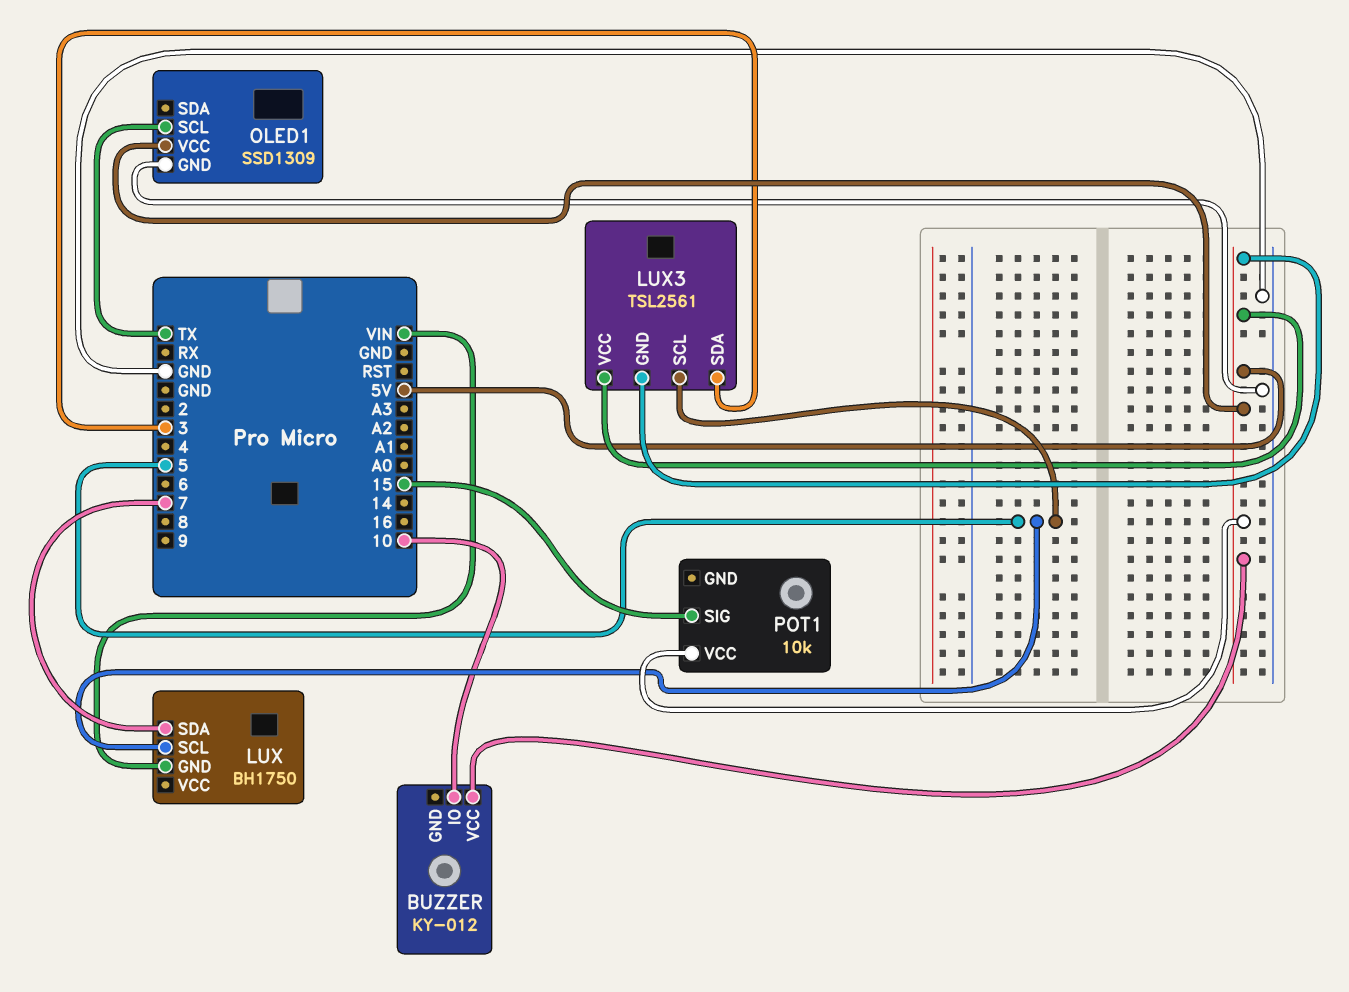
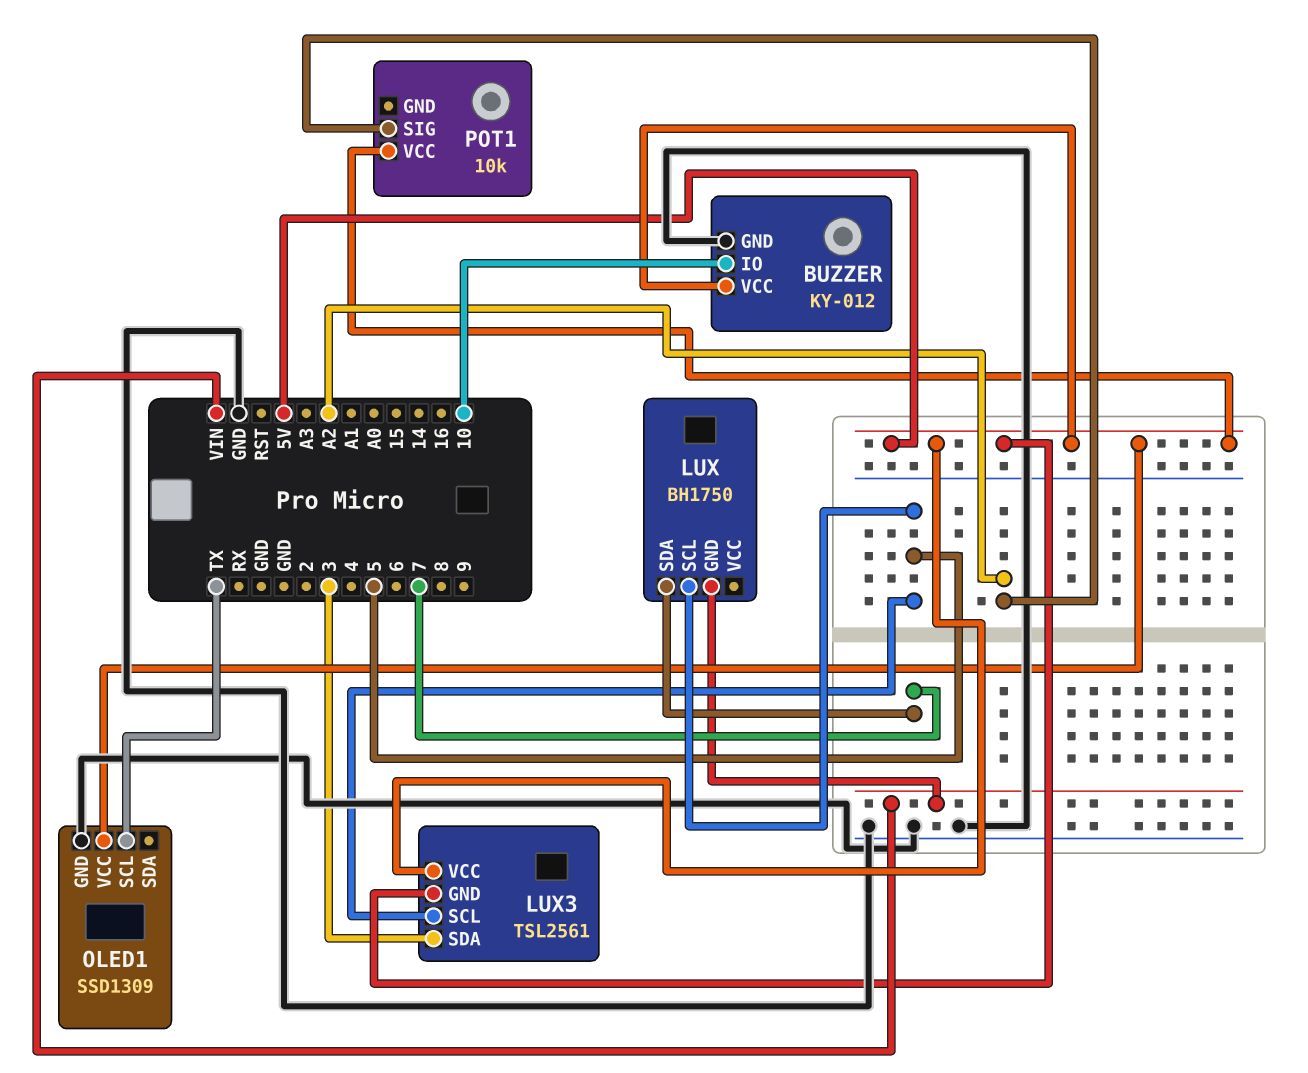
BUZZER pin GND: none -> GND
POT1 pin SIG: 15 -> A2

